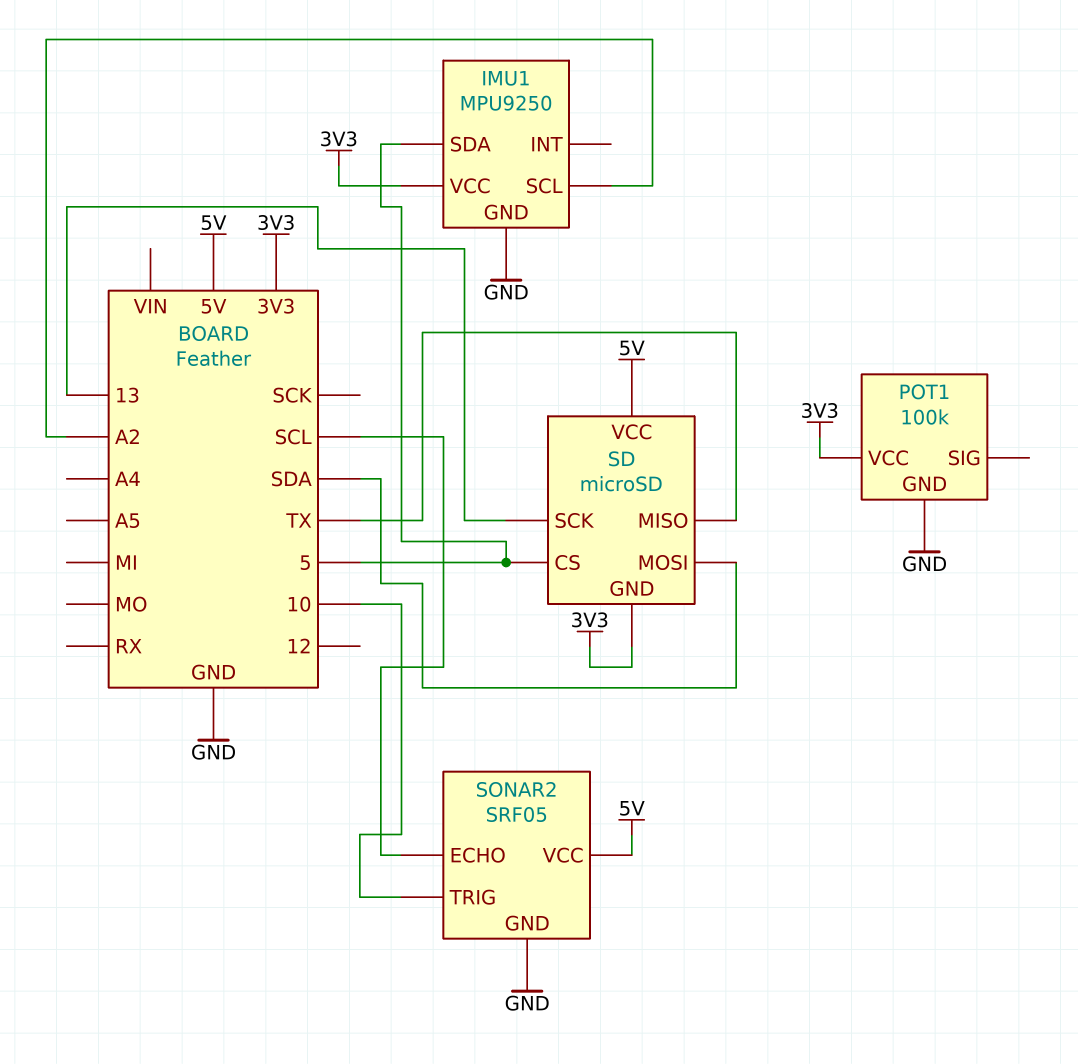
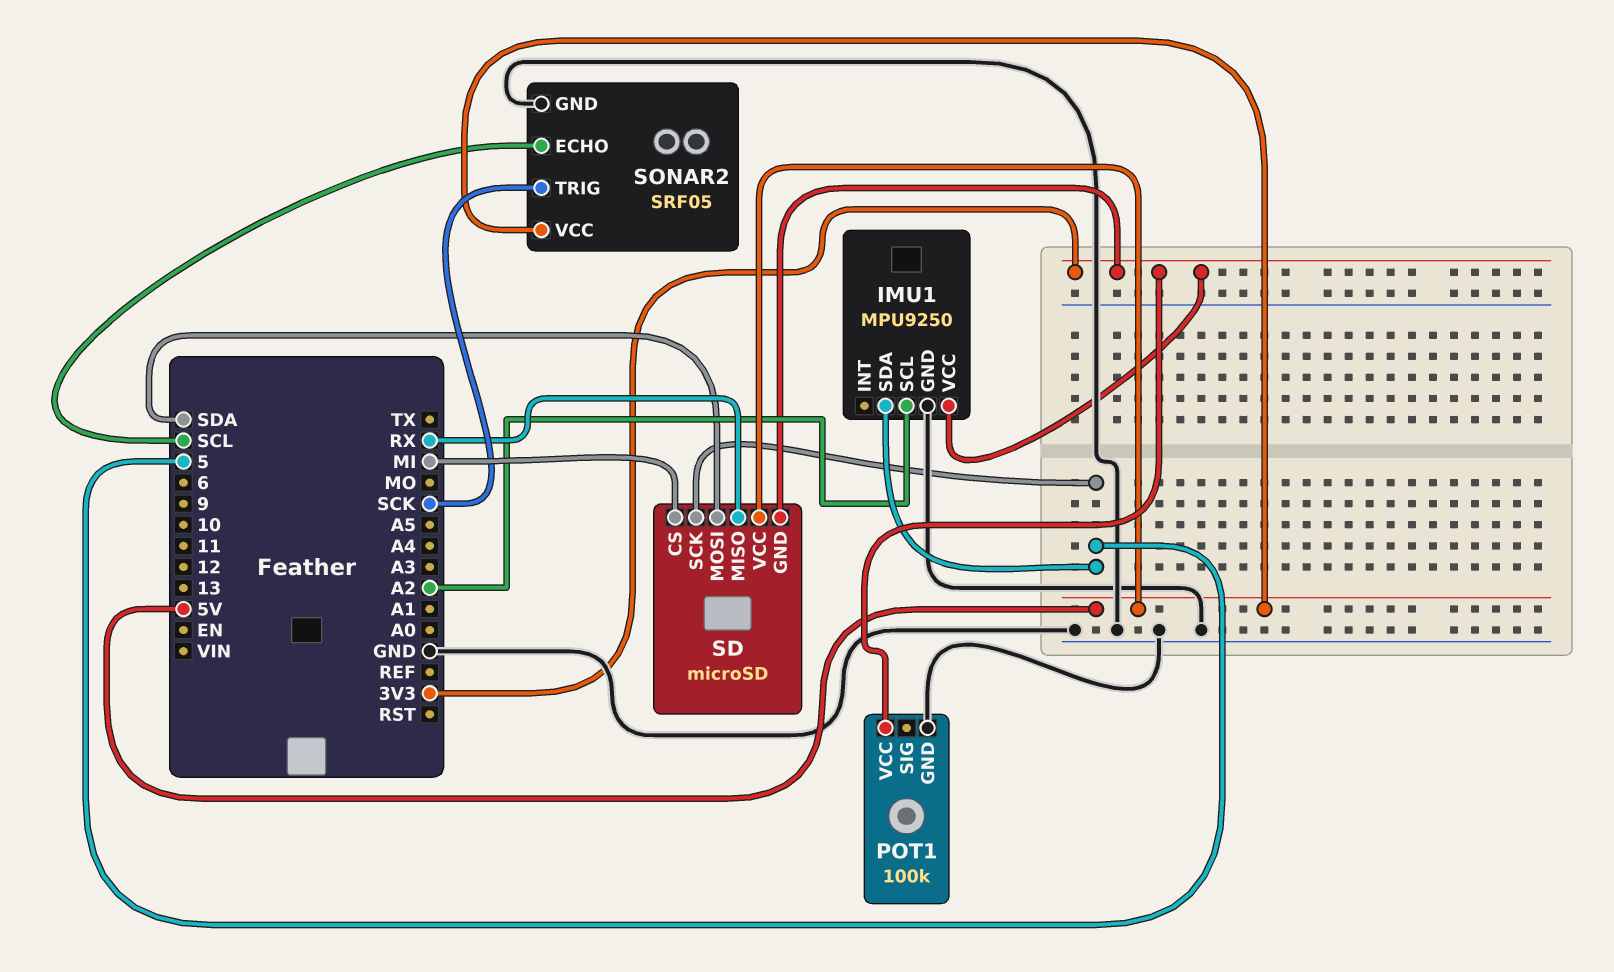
SD pin CS: 5 -> MI
SD pin MISO: TX -> RX
SD pin SCK: 13 -> 5
SONAR2 pin TRIG: 10 -> SCK

